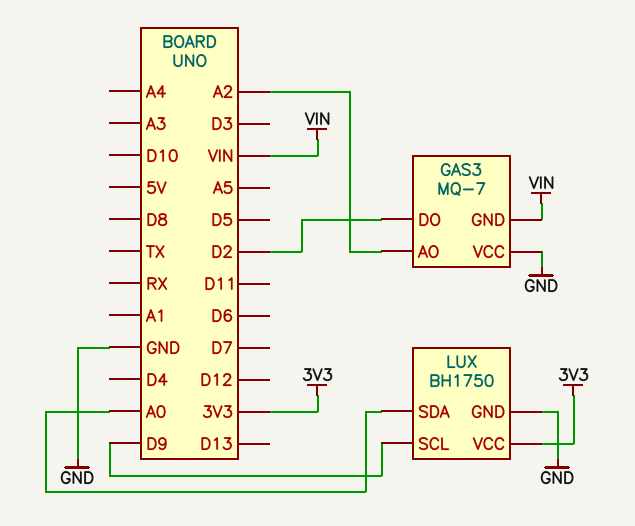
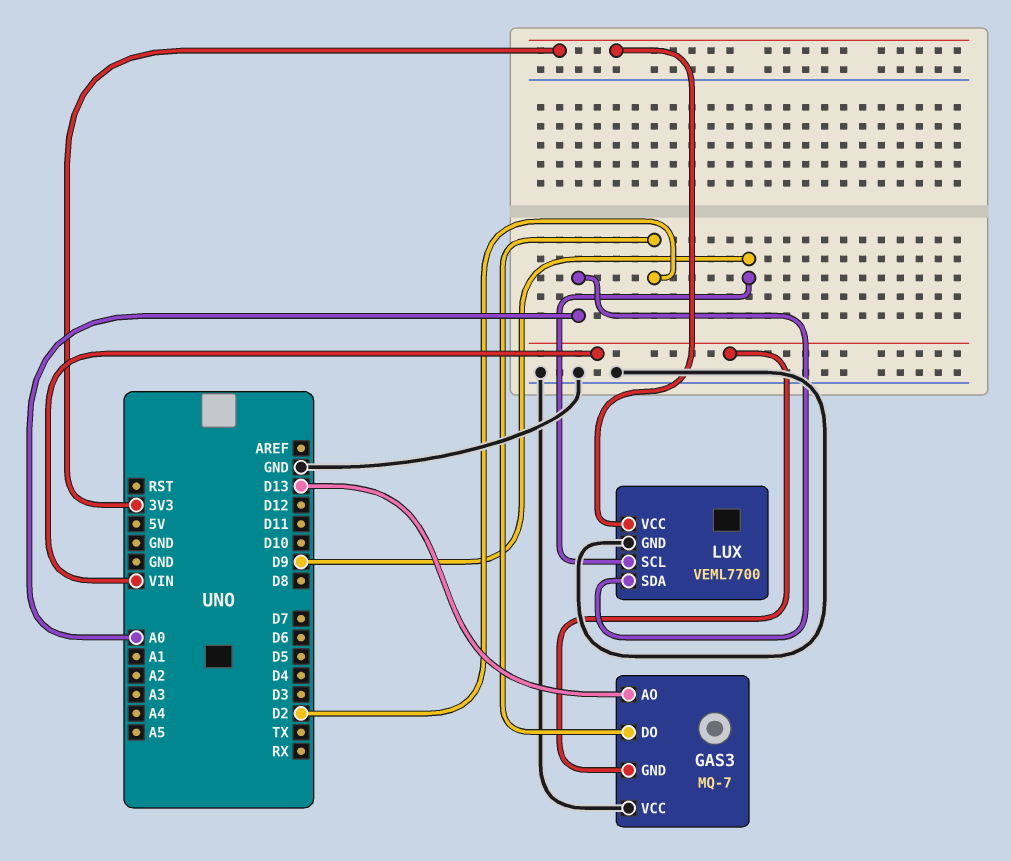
GAS3 pin AO: A2 -> D13
LUX: BH1750 -> VEML7700

